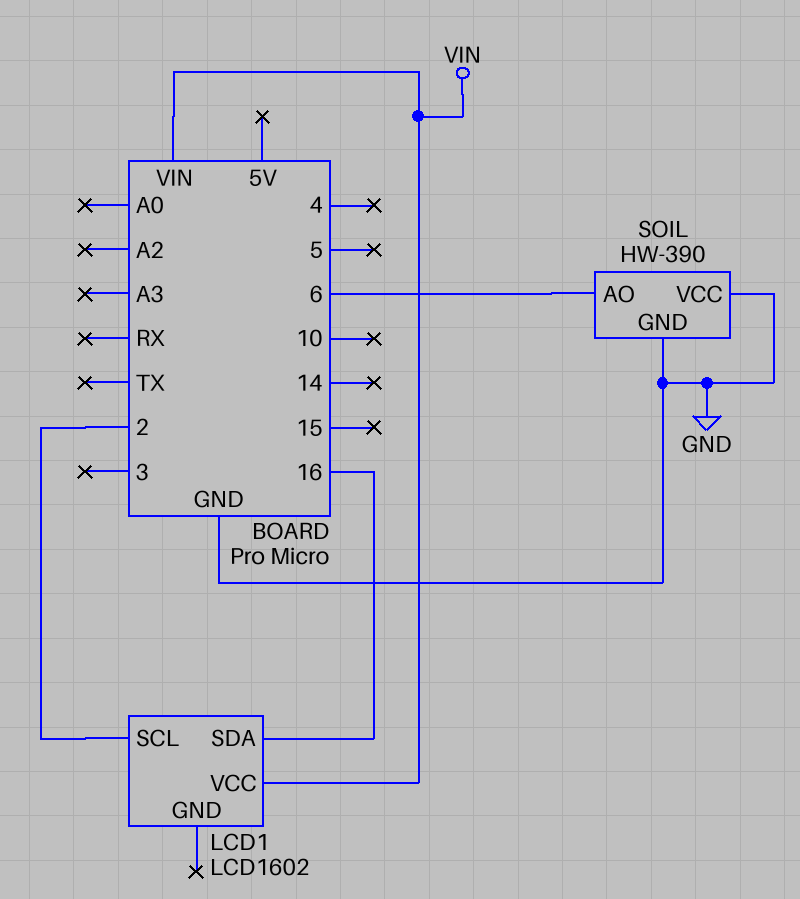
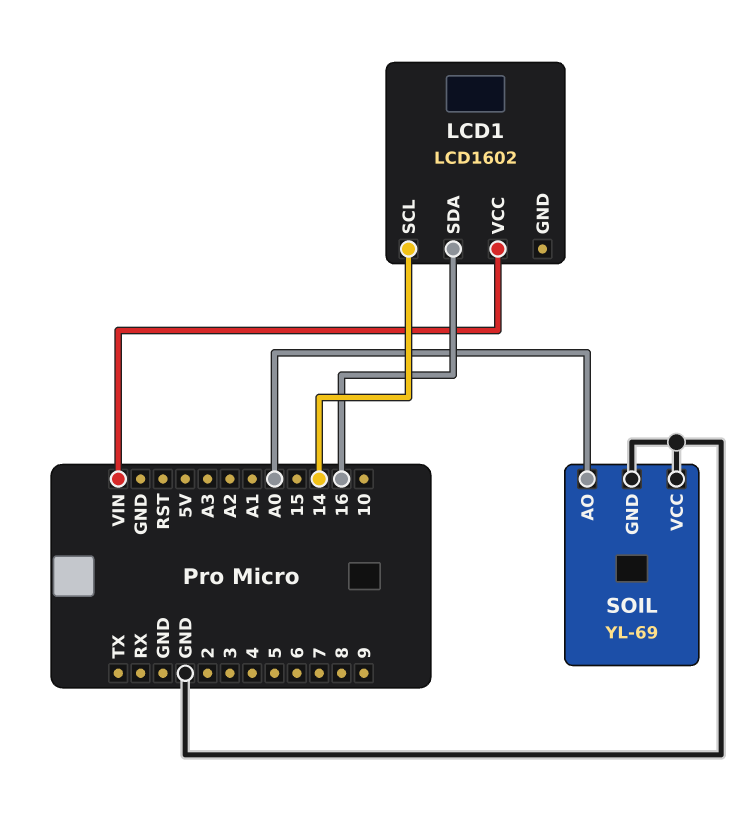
LCD1 pin SCL: 2 -> 14
SOIL: HW-390 -> YL-69
SOIL pin AO: 6 -> A0

